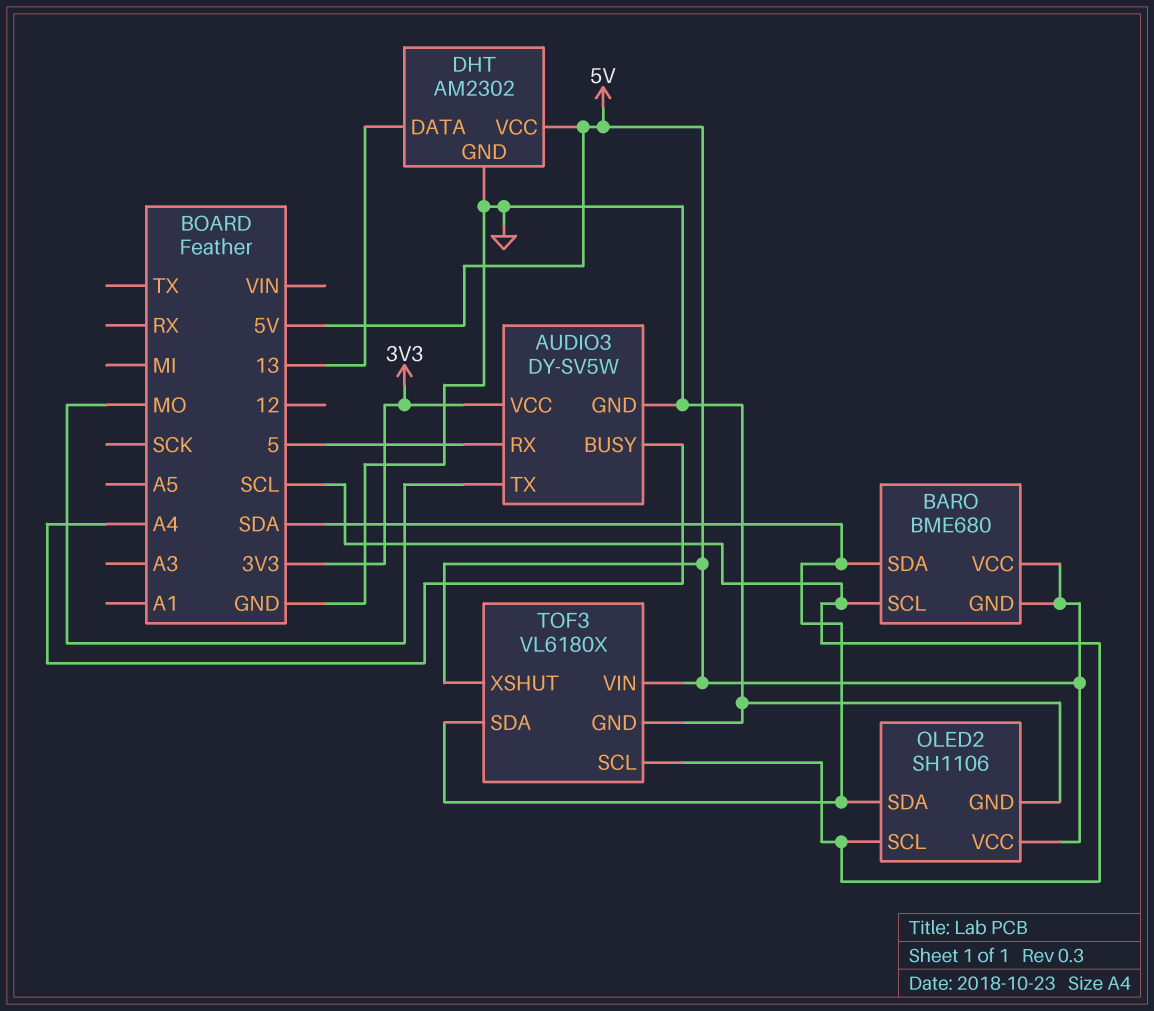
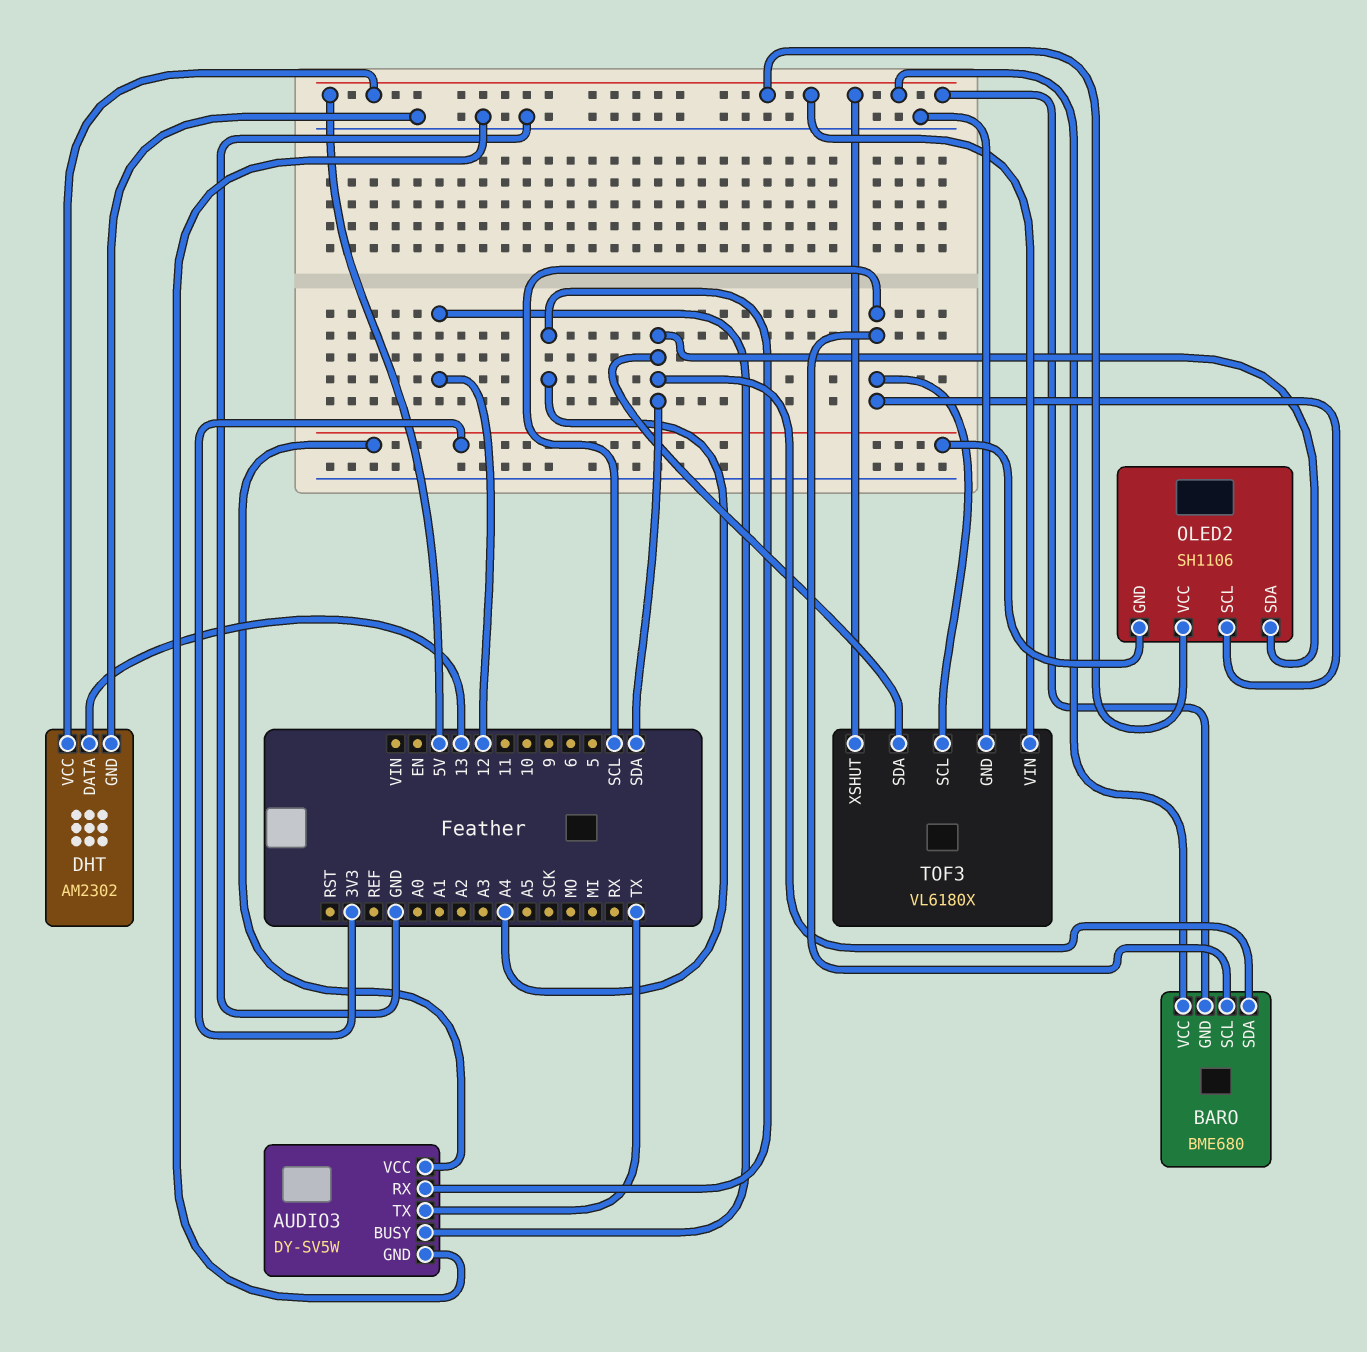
AUDIO3 pin BUSY: A4 -> 12
AUDIO3 pin RX: 5 -> A4
AUDIO3 pin TX: MO -> TX
OLED2 pin GND: GND -> 3V3

